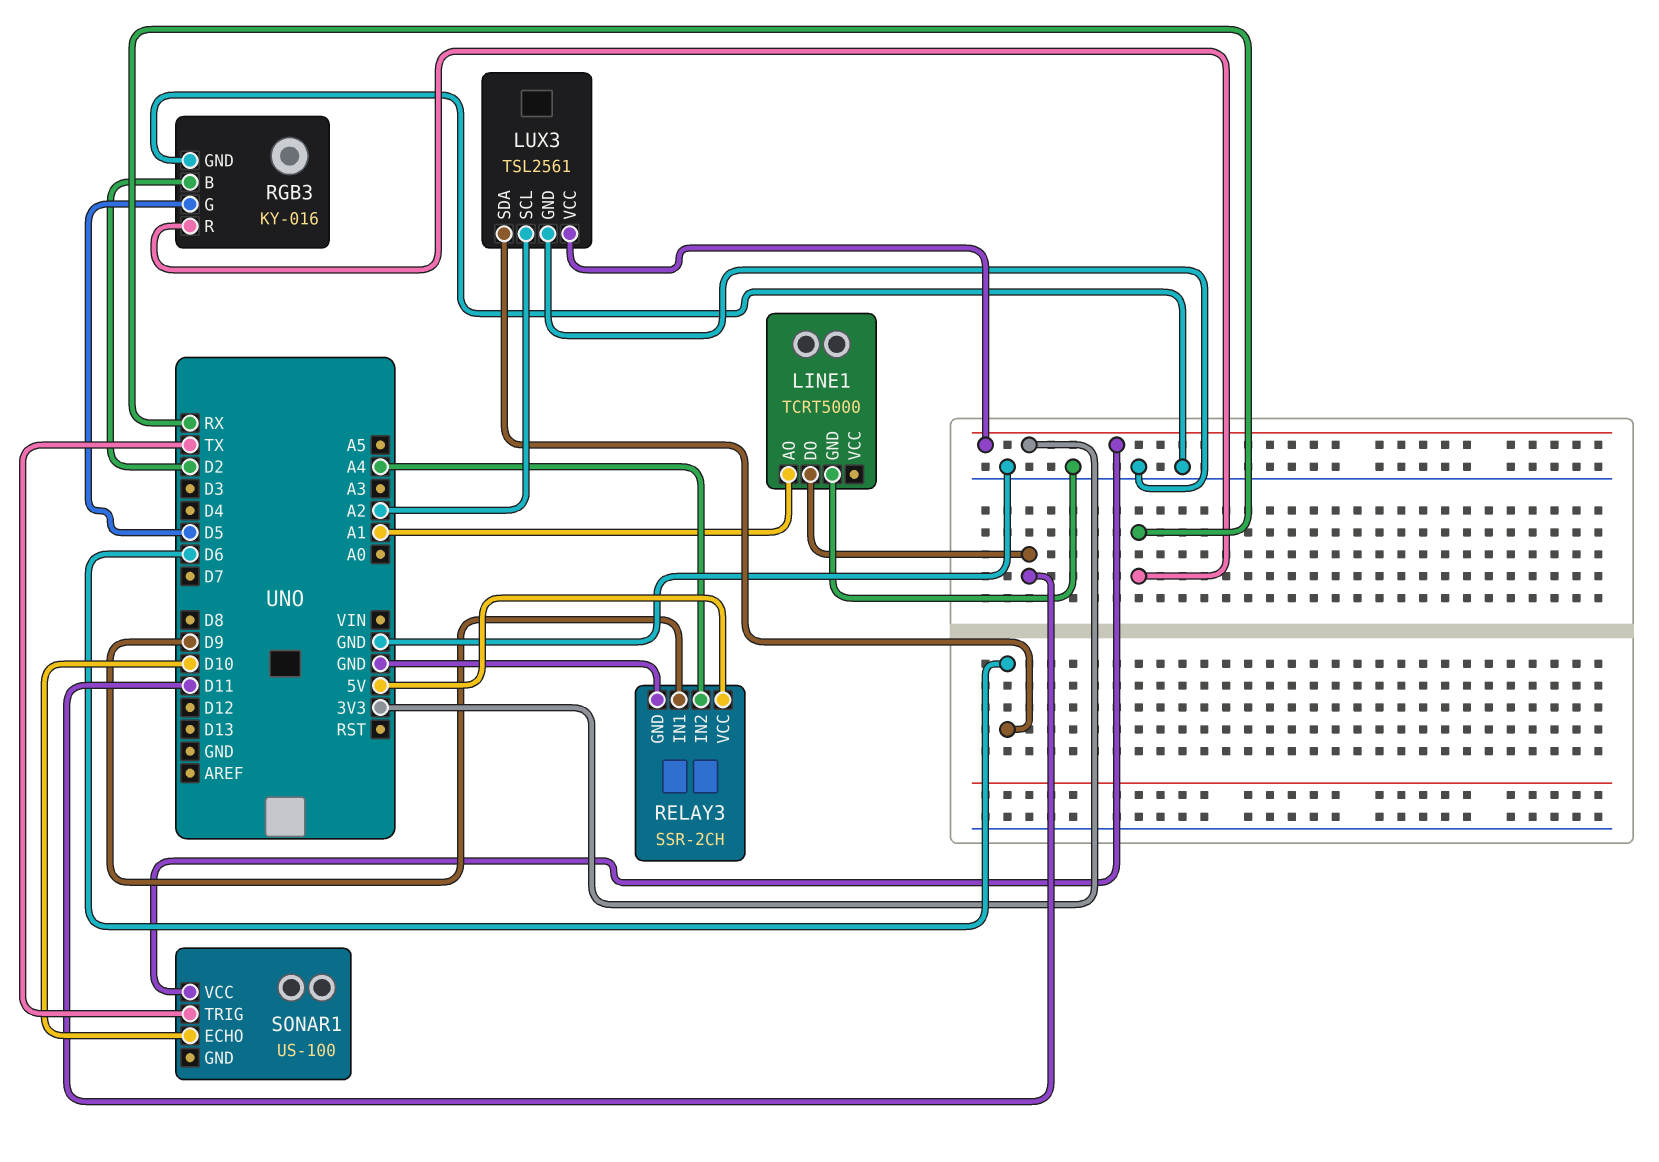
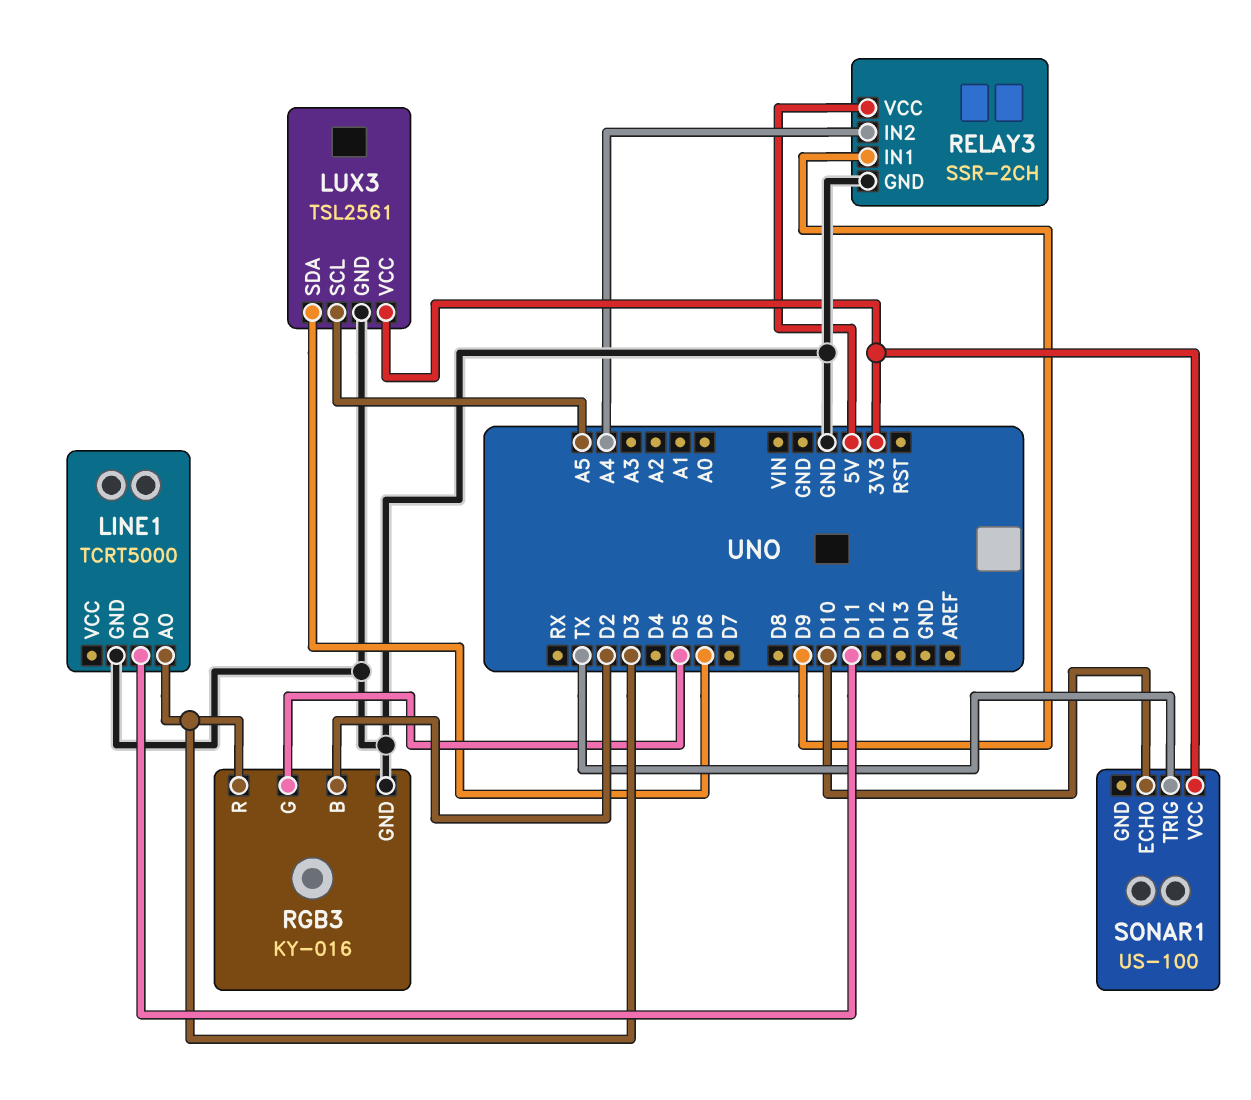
LINE1 pin AO: A1 -> D3
LUX3 pin SCL: A2 -> A5
RGB3 pin R: RX -> D3

